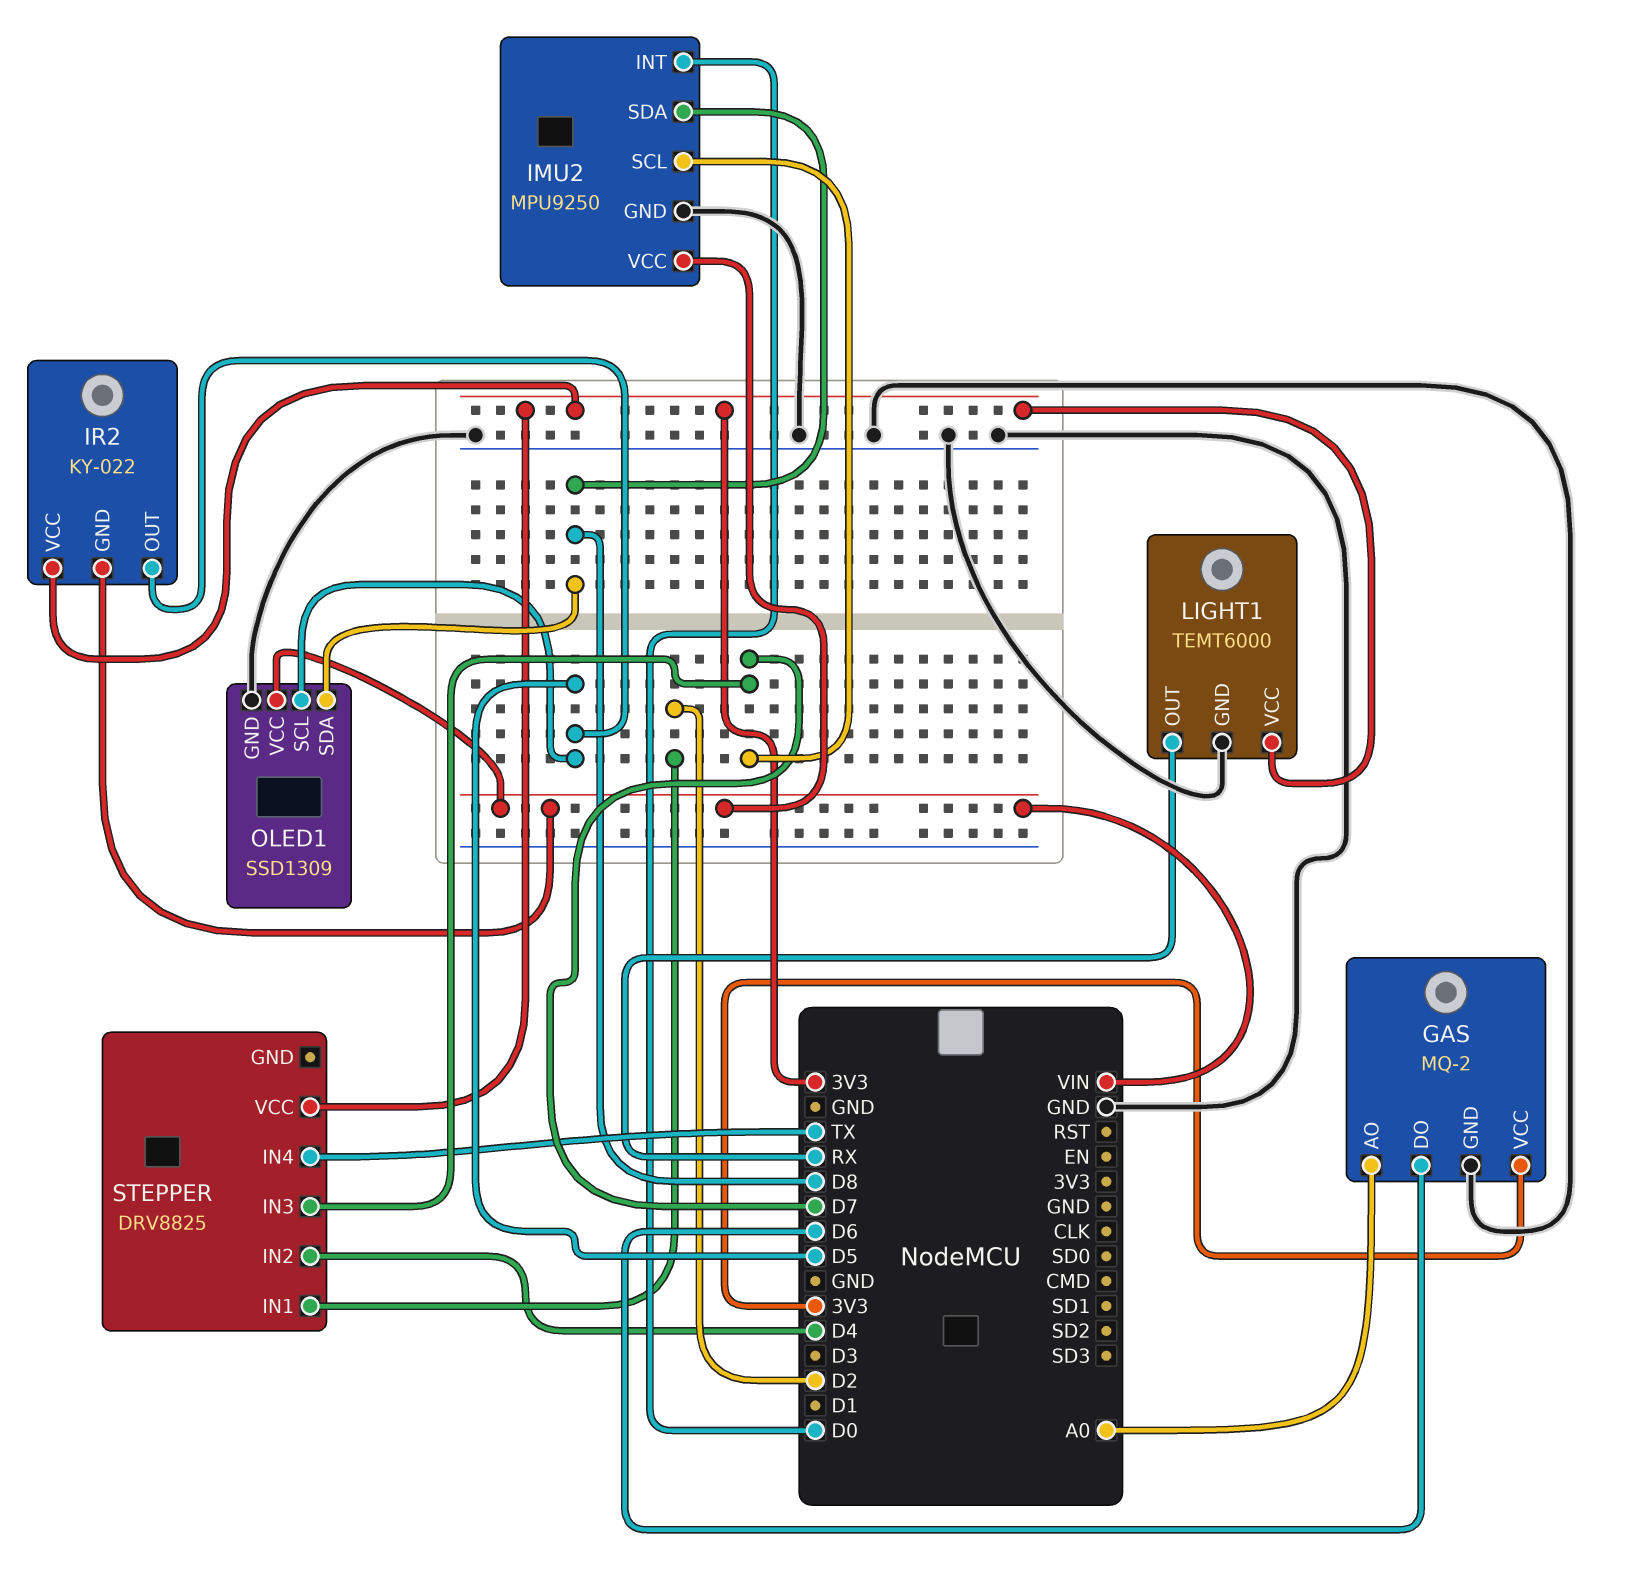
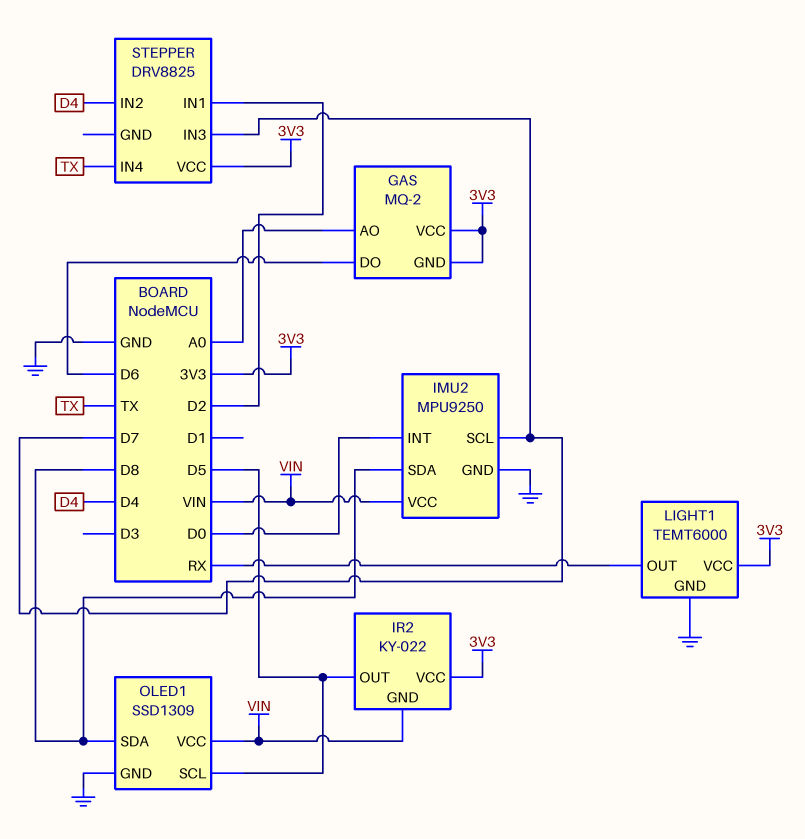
GAS pin GND: GND -> 3V3

